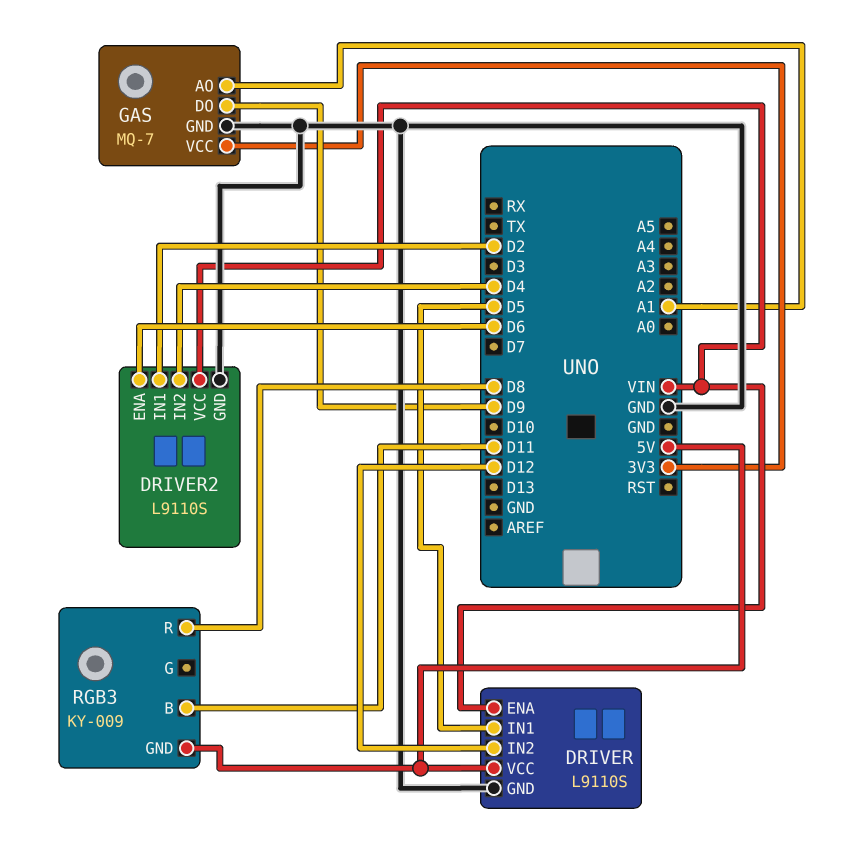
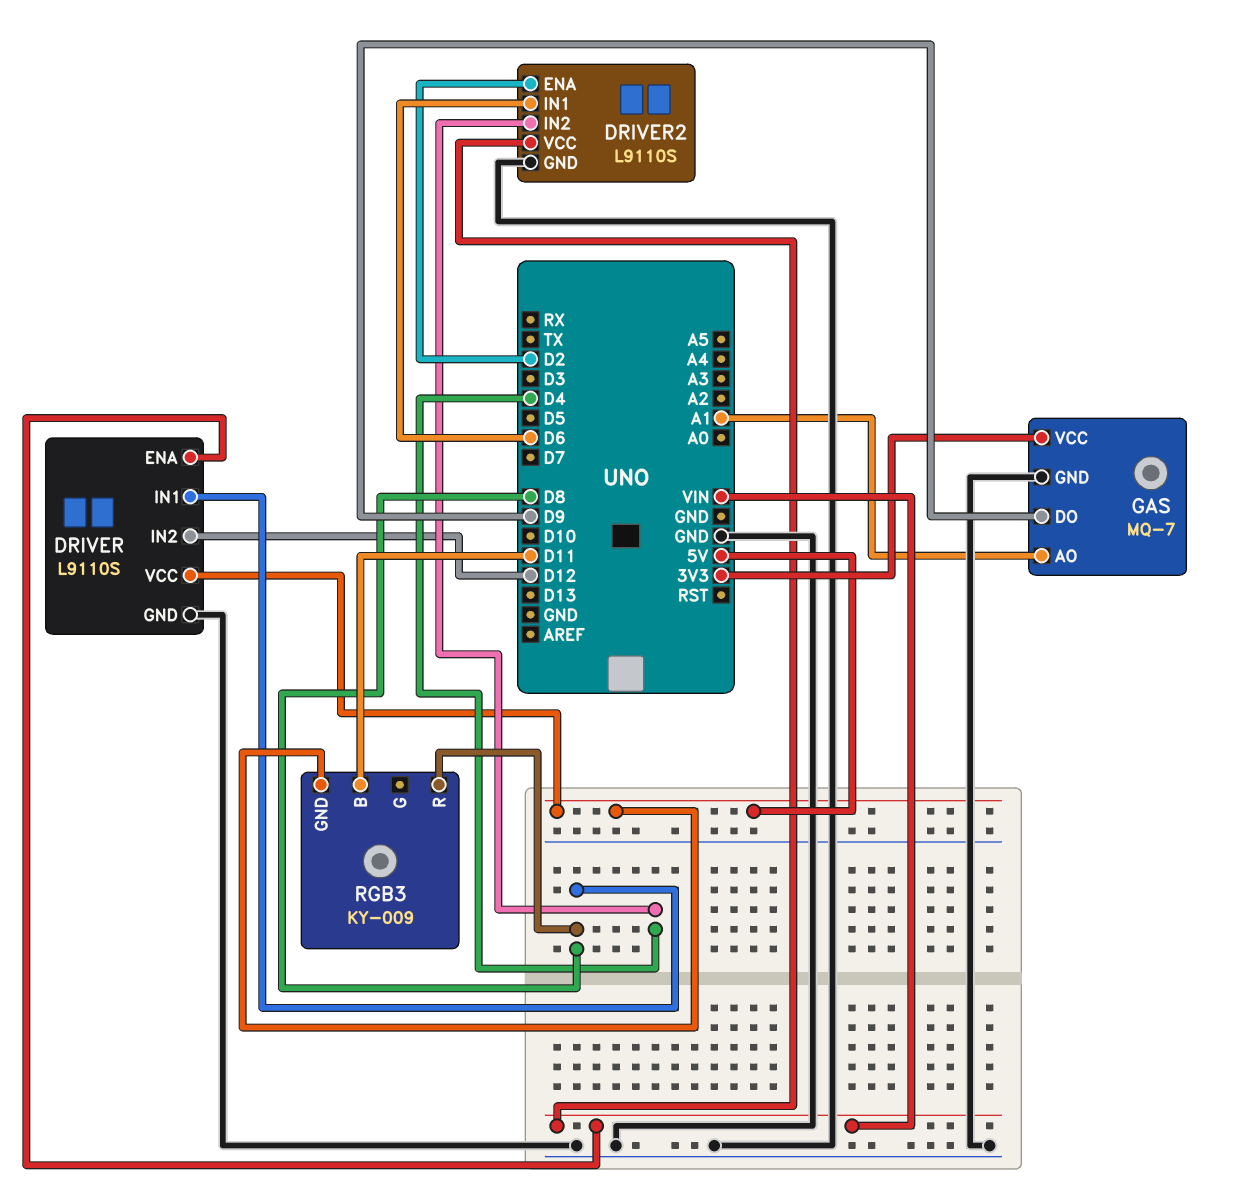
DRIVER pin IN1: D5 -> D8
DRIVER2 pin ENA: D6 -> D2
DRIVER2 pin IN1: D2 -> D6

